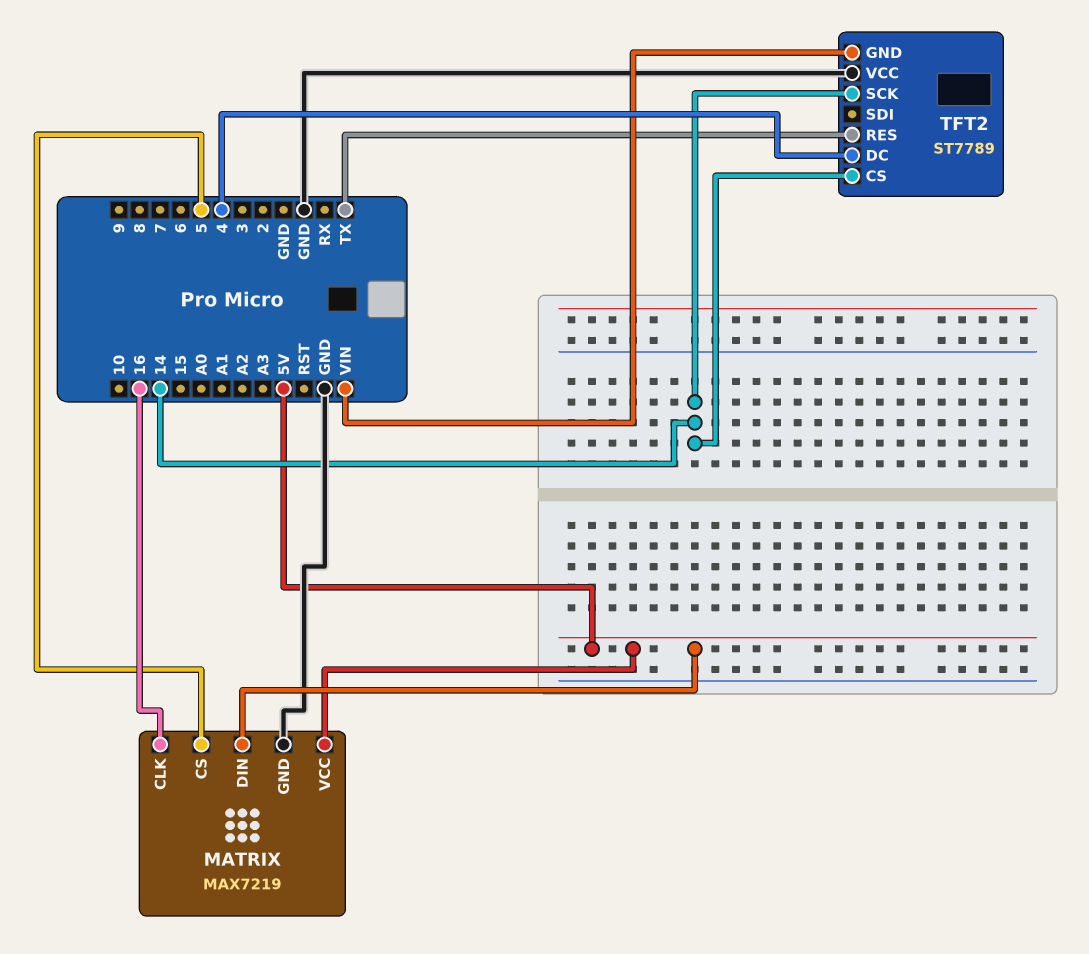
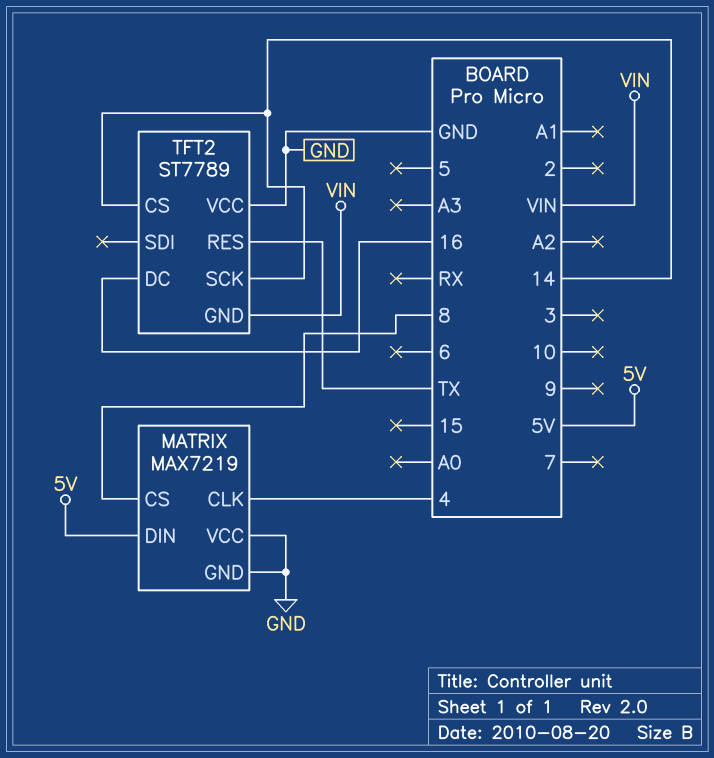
MATRIX pin CLK: 16 -> 4
MATRIX pin CS: 5 -> 8
MATRIX pin VCC: 5V -> GND
TFT2 pin DC: 4 -> 16

